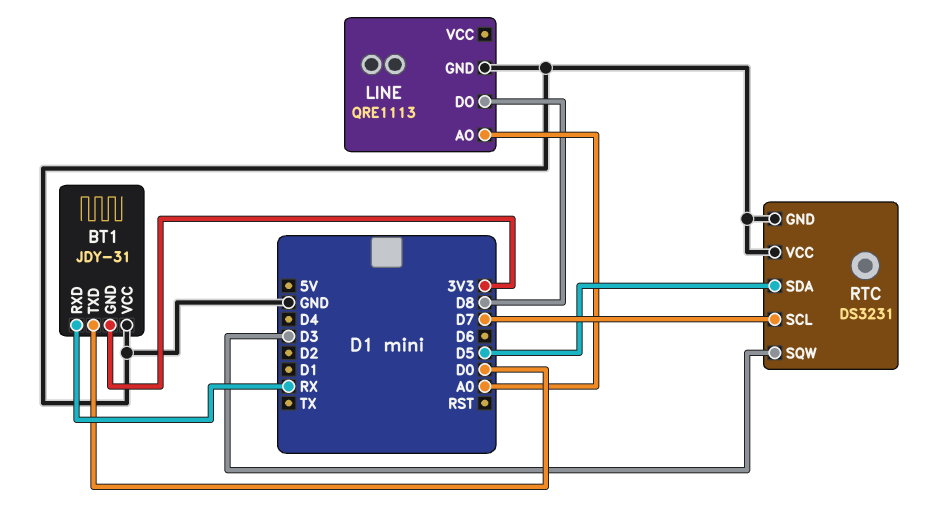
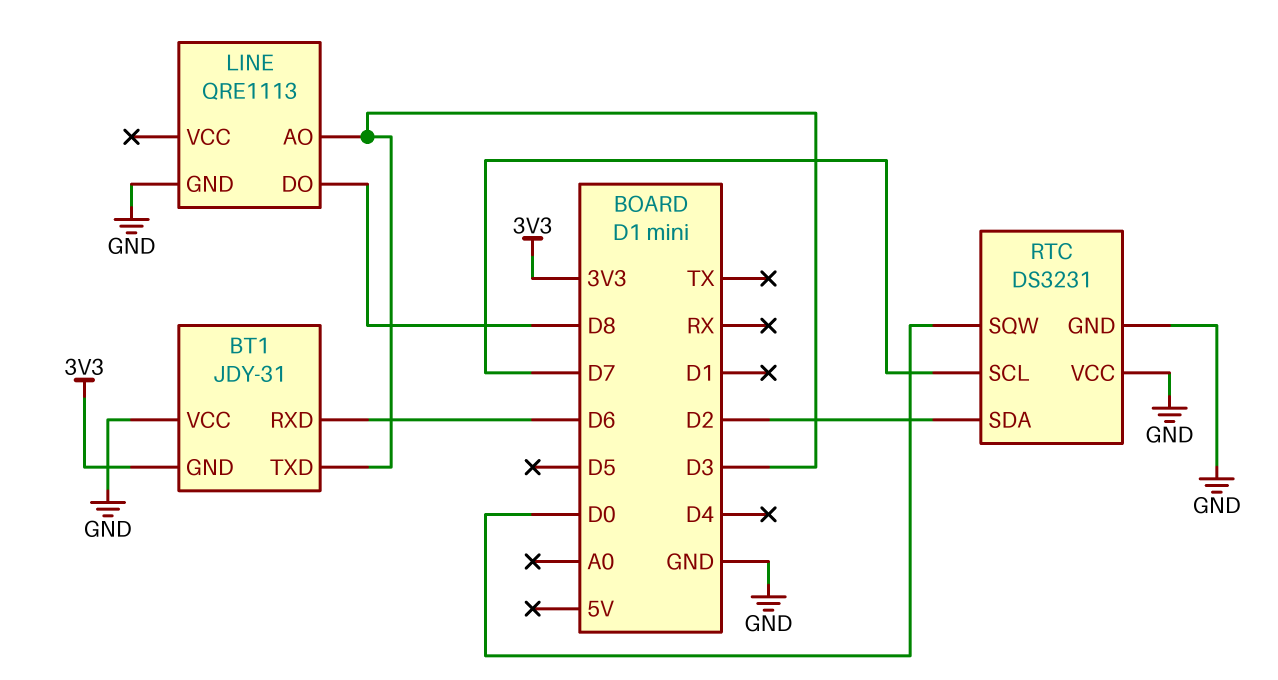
BT1 pin RXD: RX -> D6
BT1 pin TXD: D0 -> D3
LINE pin AO: A0 -> D3
RTC pin SDA: D5 -> D2
RTC pin SQW: D3 -> D0

